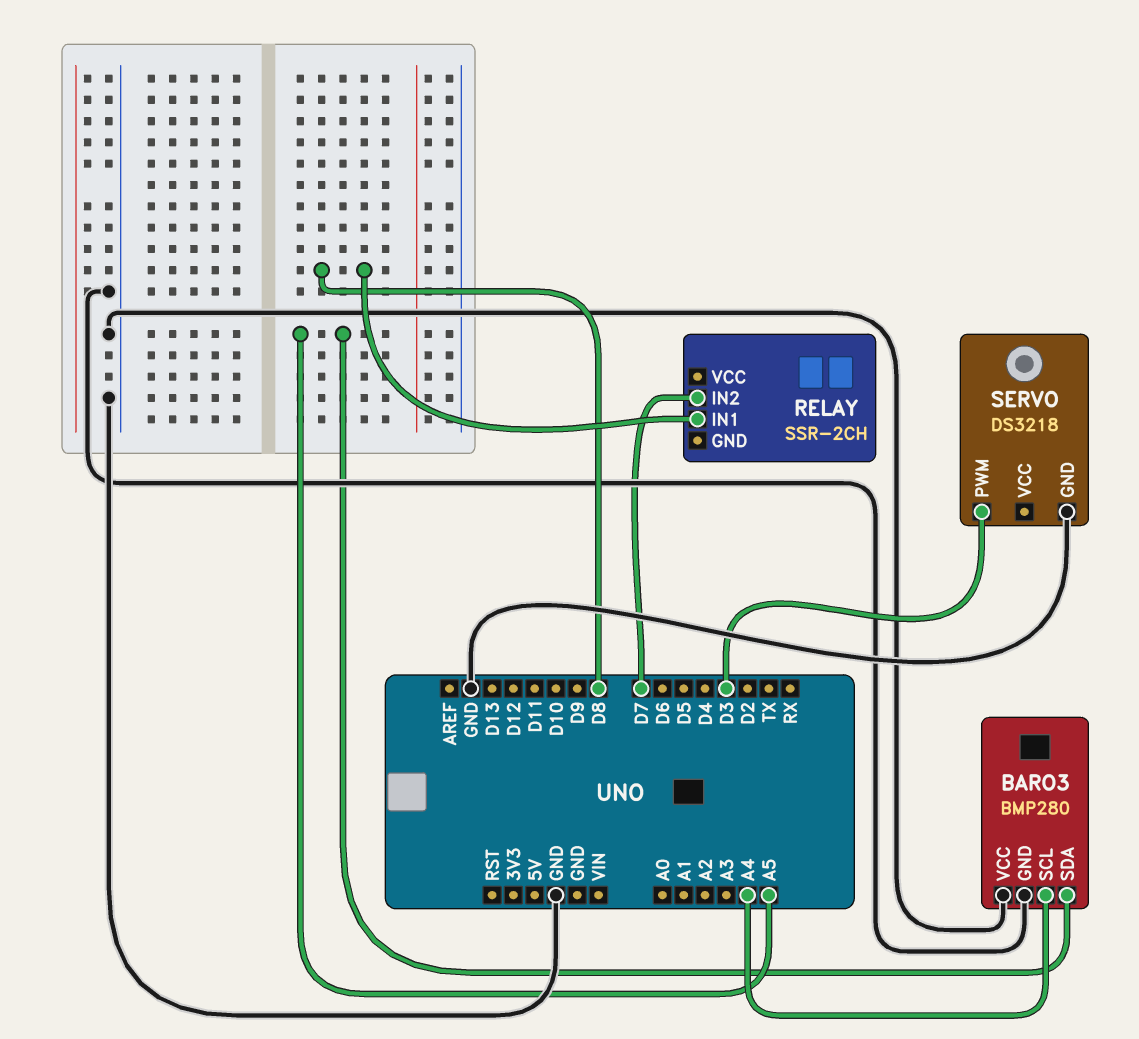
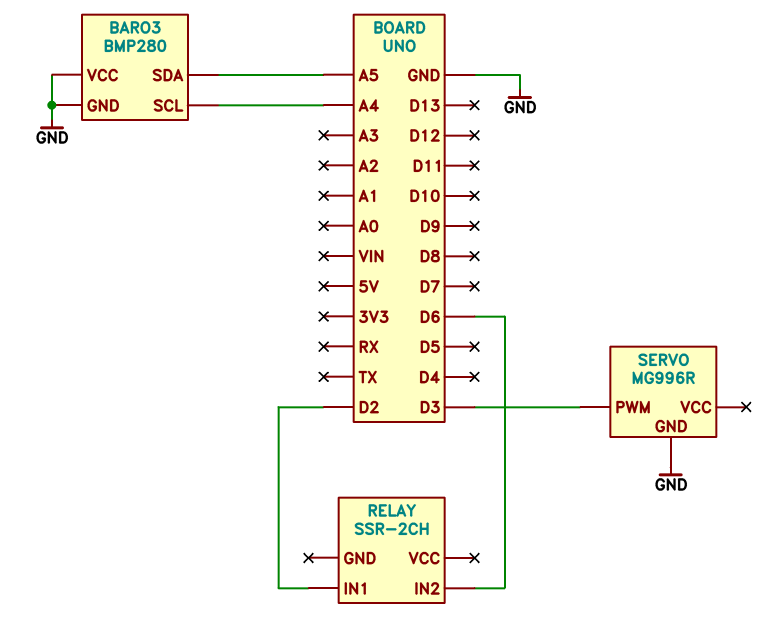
RELAY pin IN1: D8 -> D2
RELAY pin IN2: D7 -> D6
SERVO: DS3218 -> MG996R

